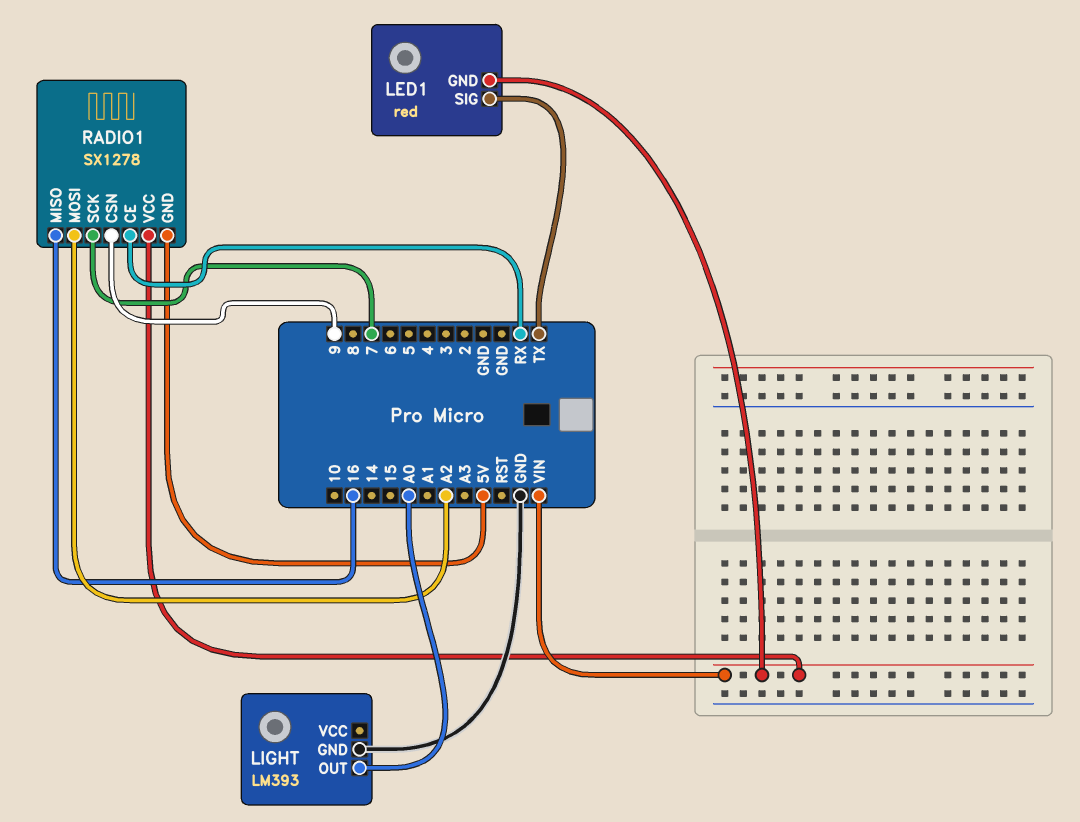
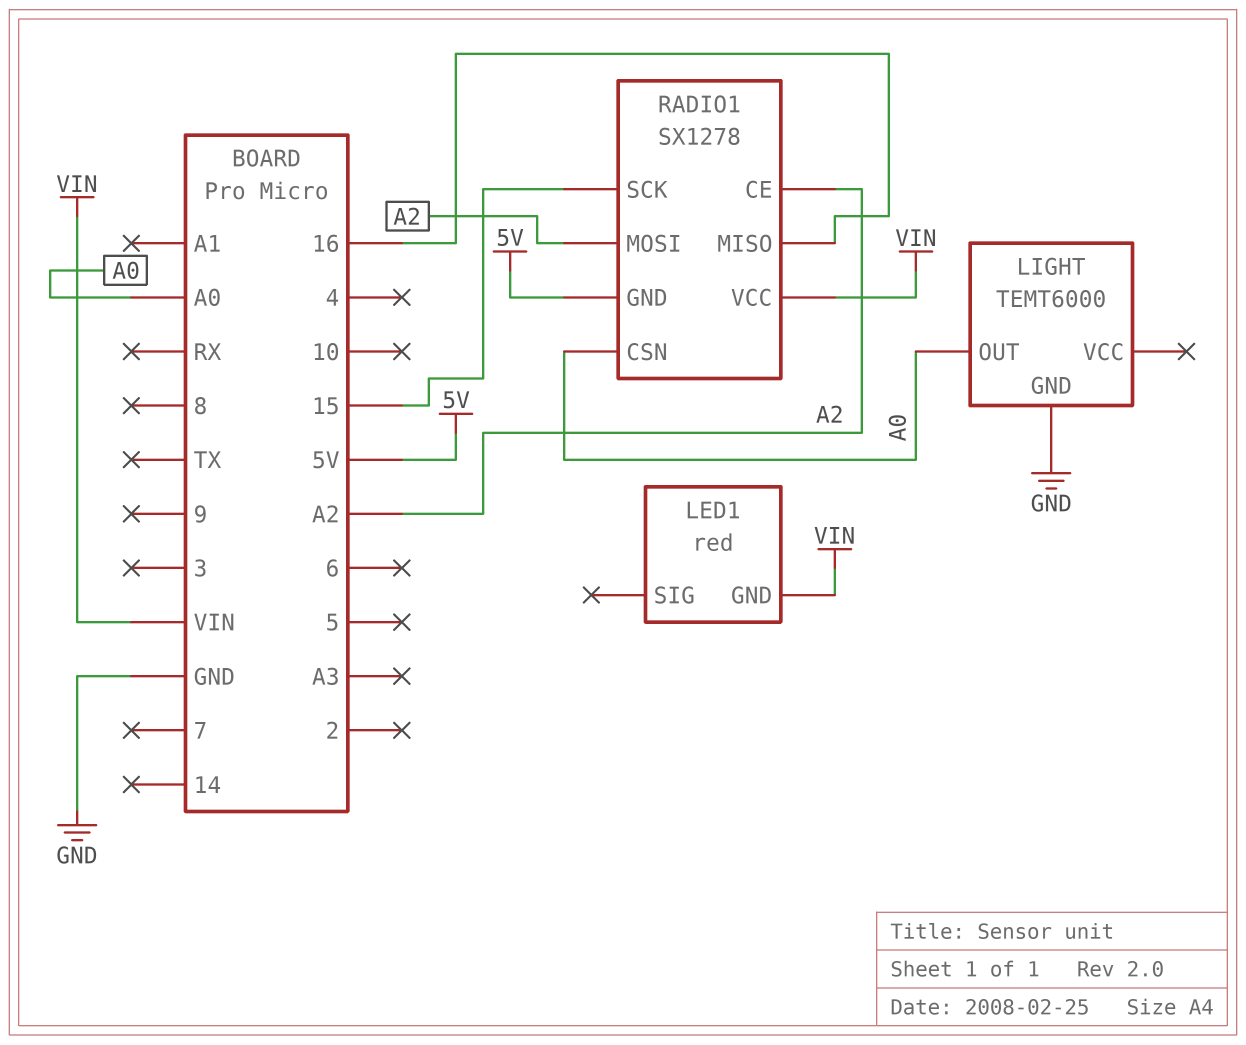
LED1 pin SIG: TX -> none
LIGHT: LM393 -> TEMT6000
RADIO1 pin CE: RX -> A2
RADIO1 pin CSN: 9 -> A0
RADIO1 pin SCK: 7 -> 15

